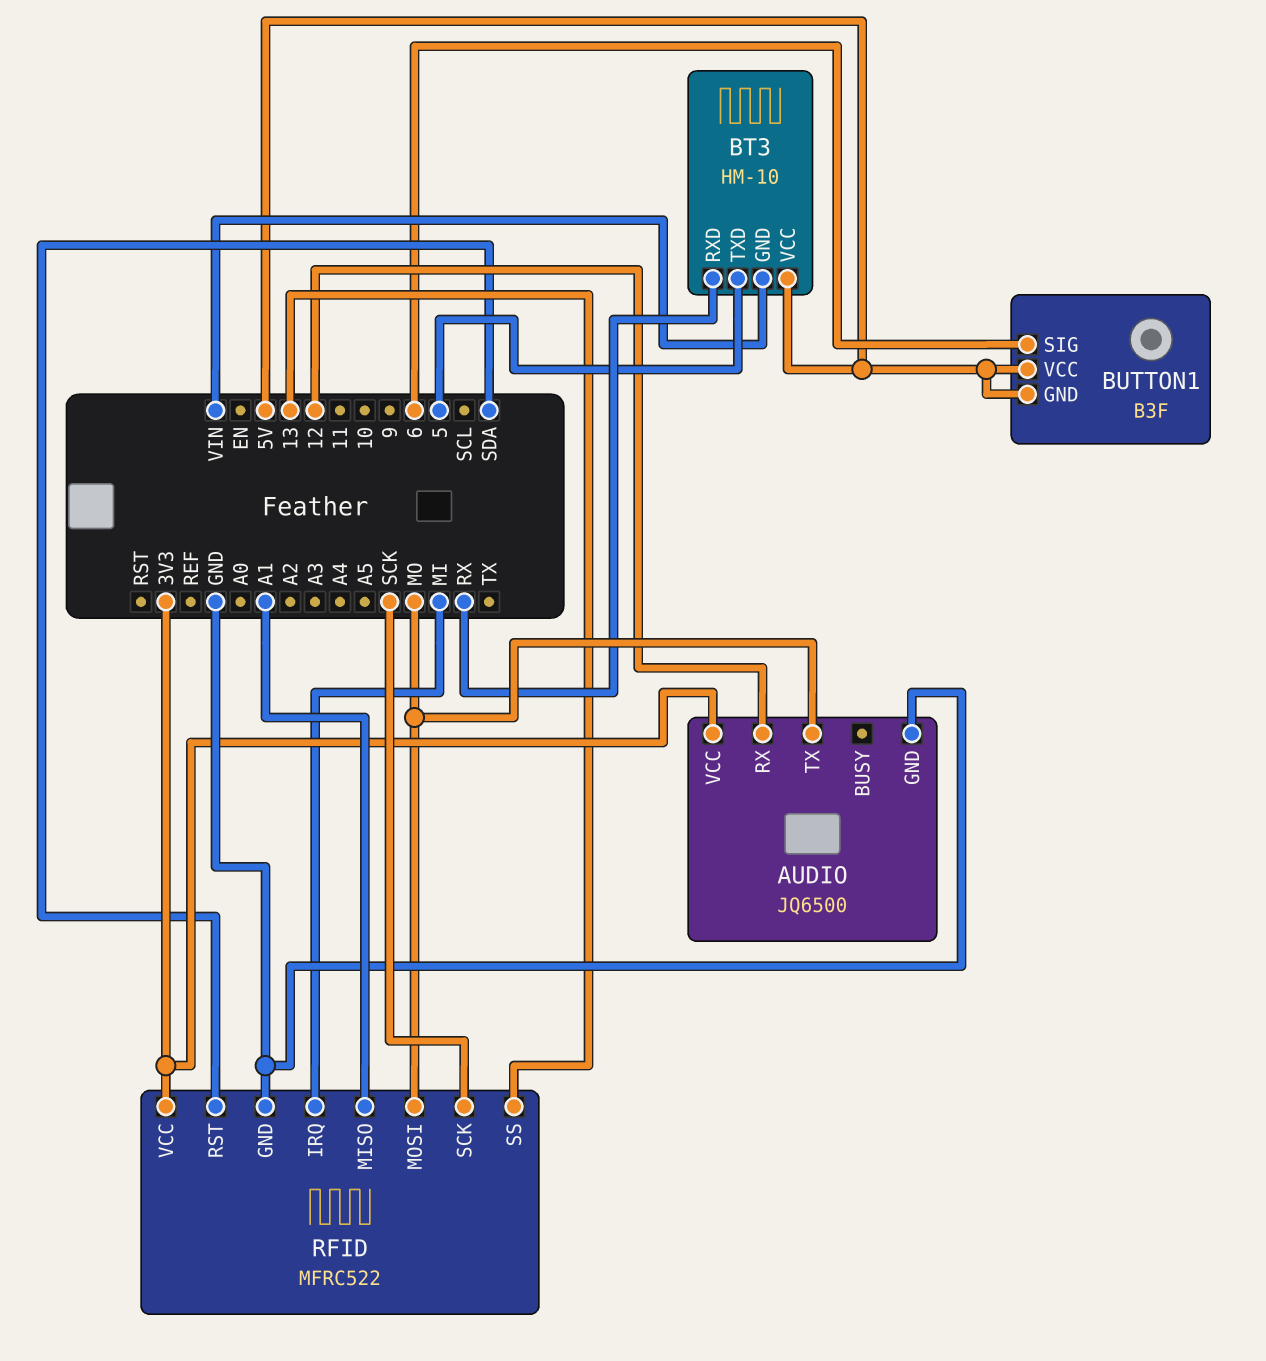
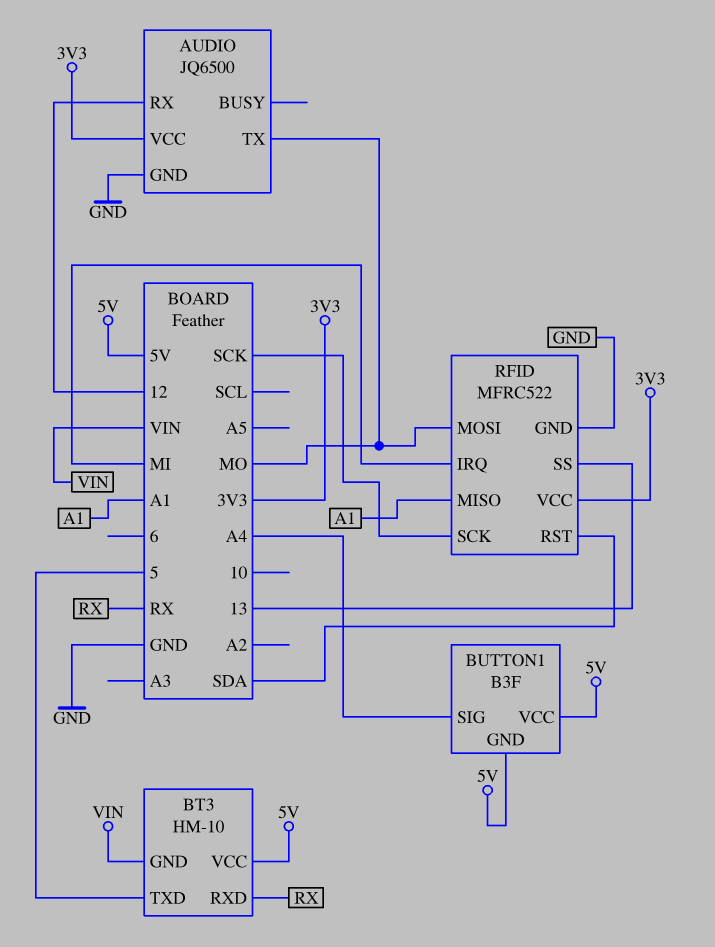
BUTTON1 pin SIG: 6 -> A4

